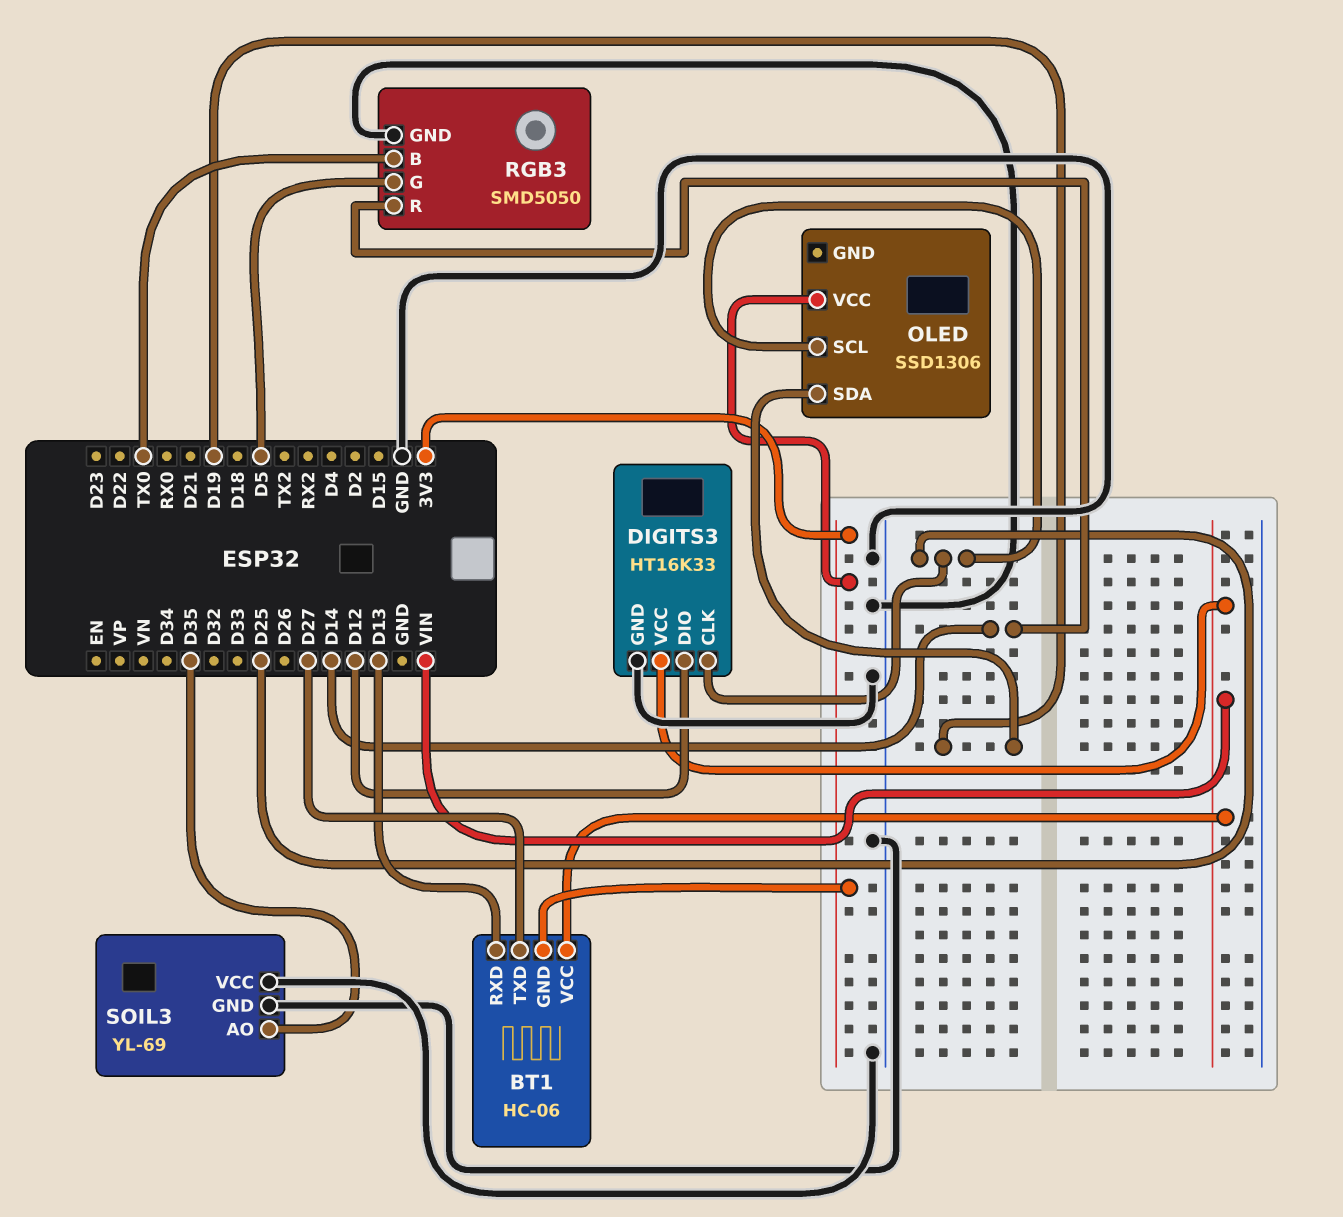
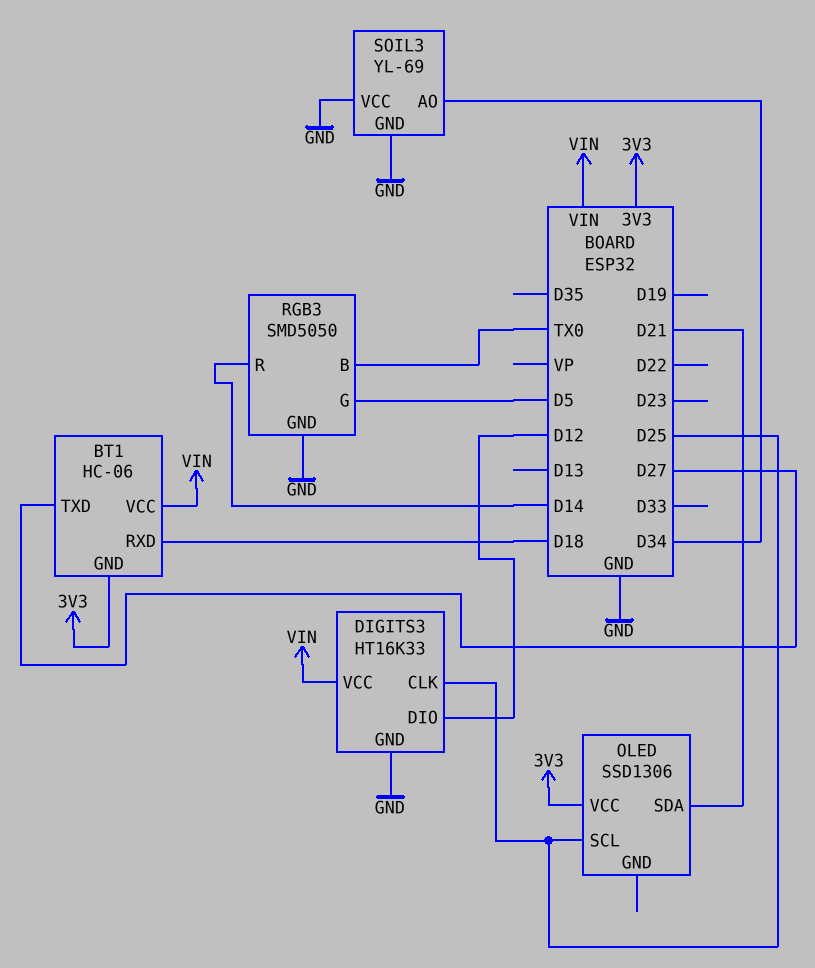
BT1 pin RXD: D13 -> D18
OLED pin SDA: D19 -> D21
SOIL3 pin AO: D35 -> D34

